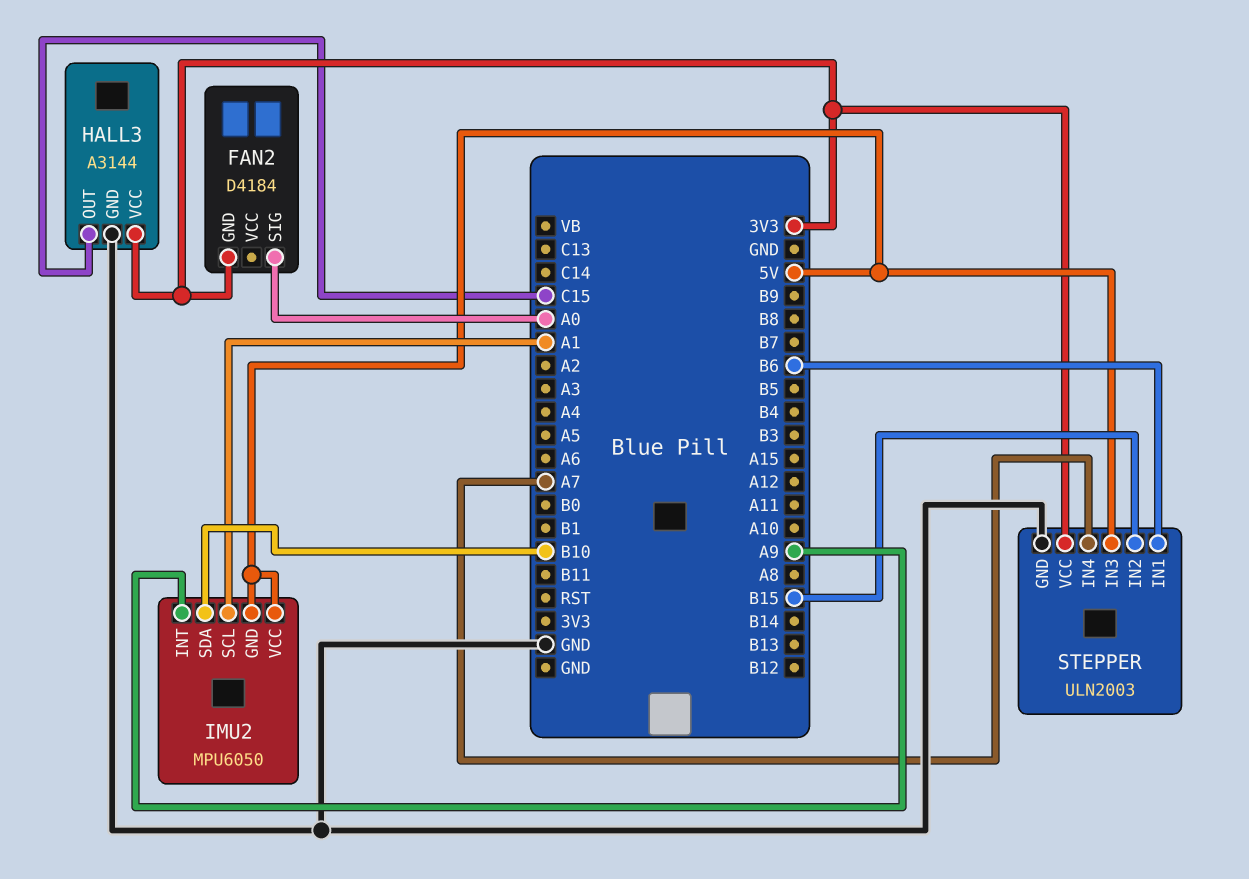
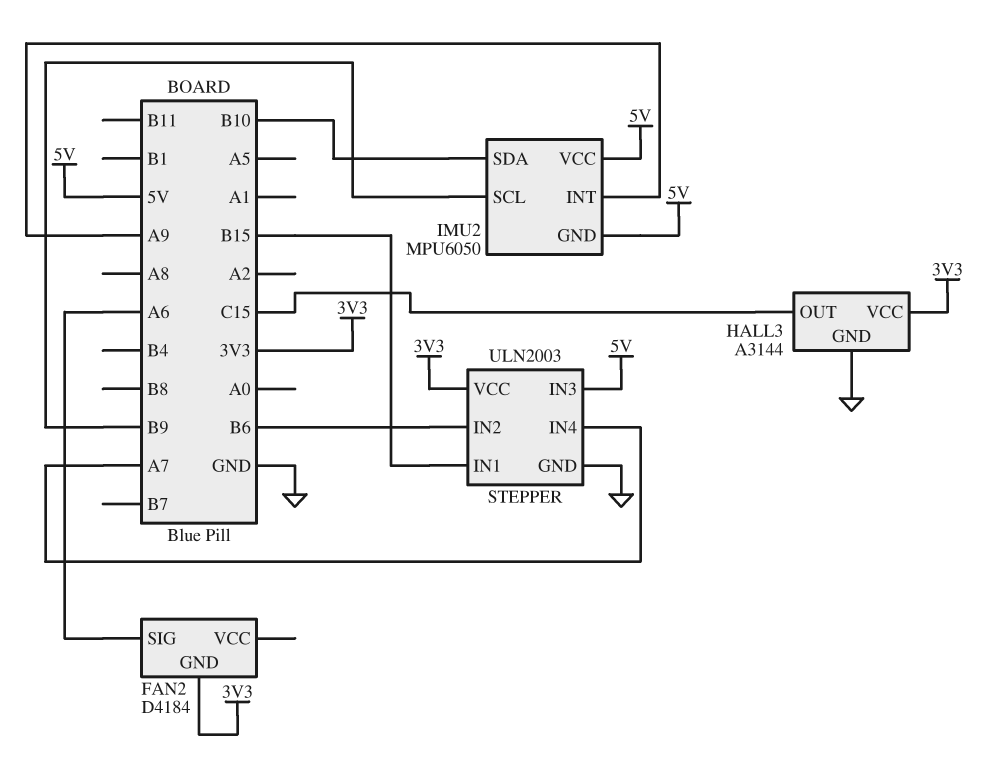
FAN2 pin SIG: A0 -> A6
IMU2 pin SCL: A1 -> B9
STEPPER pin IN1: B6 -> B15
STEPPER pin IN2: B15 -> B6

